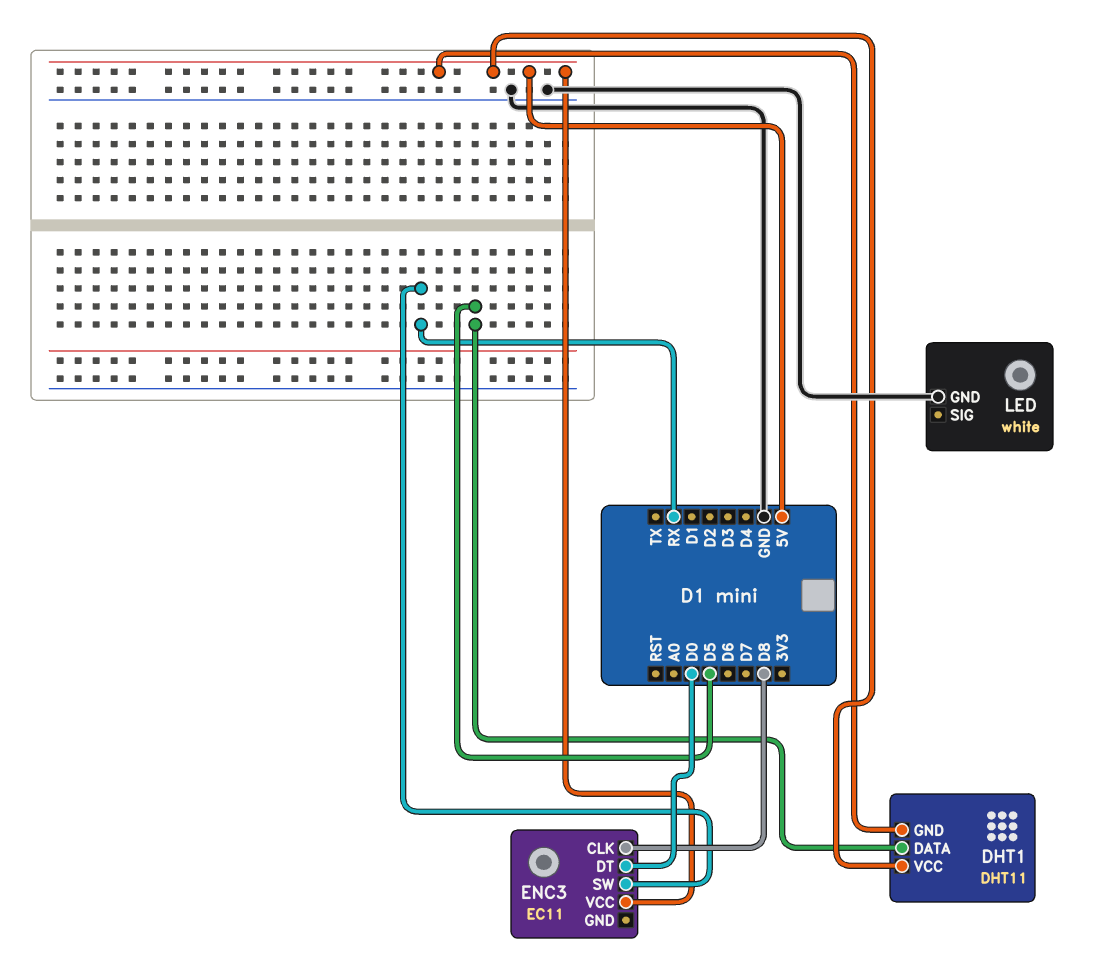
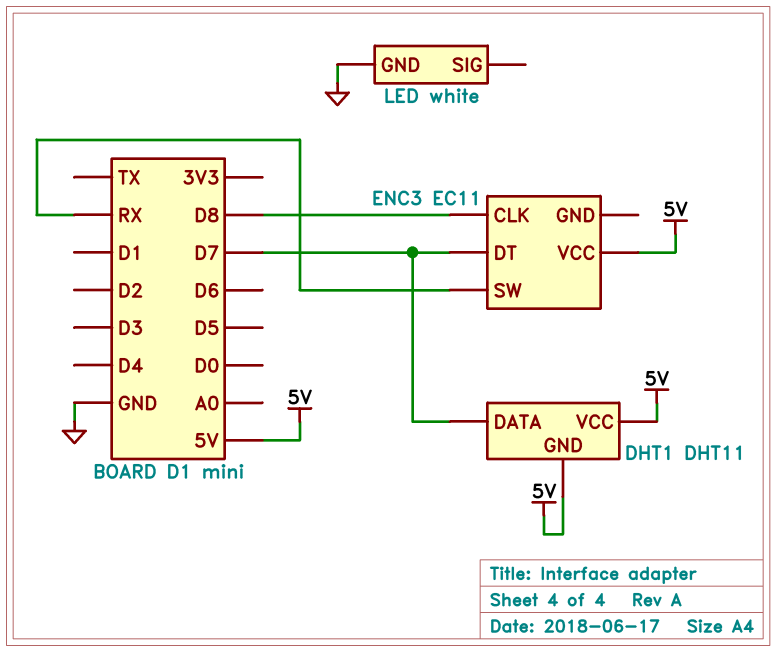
DHT1 pin DATA: D5 -> D7
ENC3 pin DT: D0 -> D7

